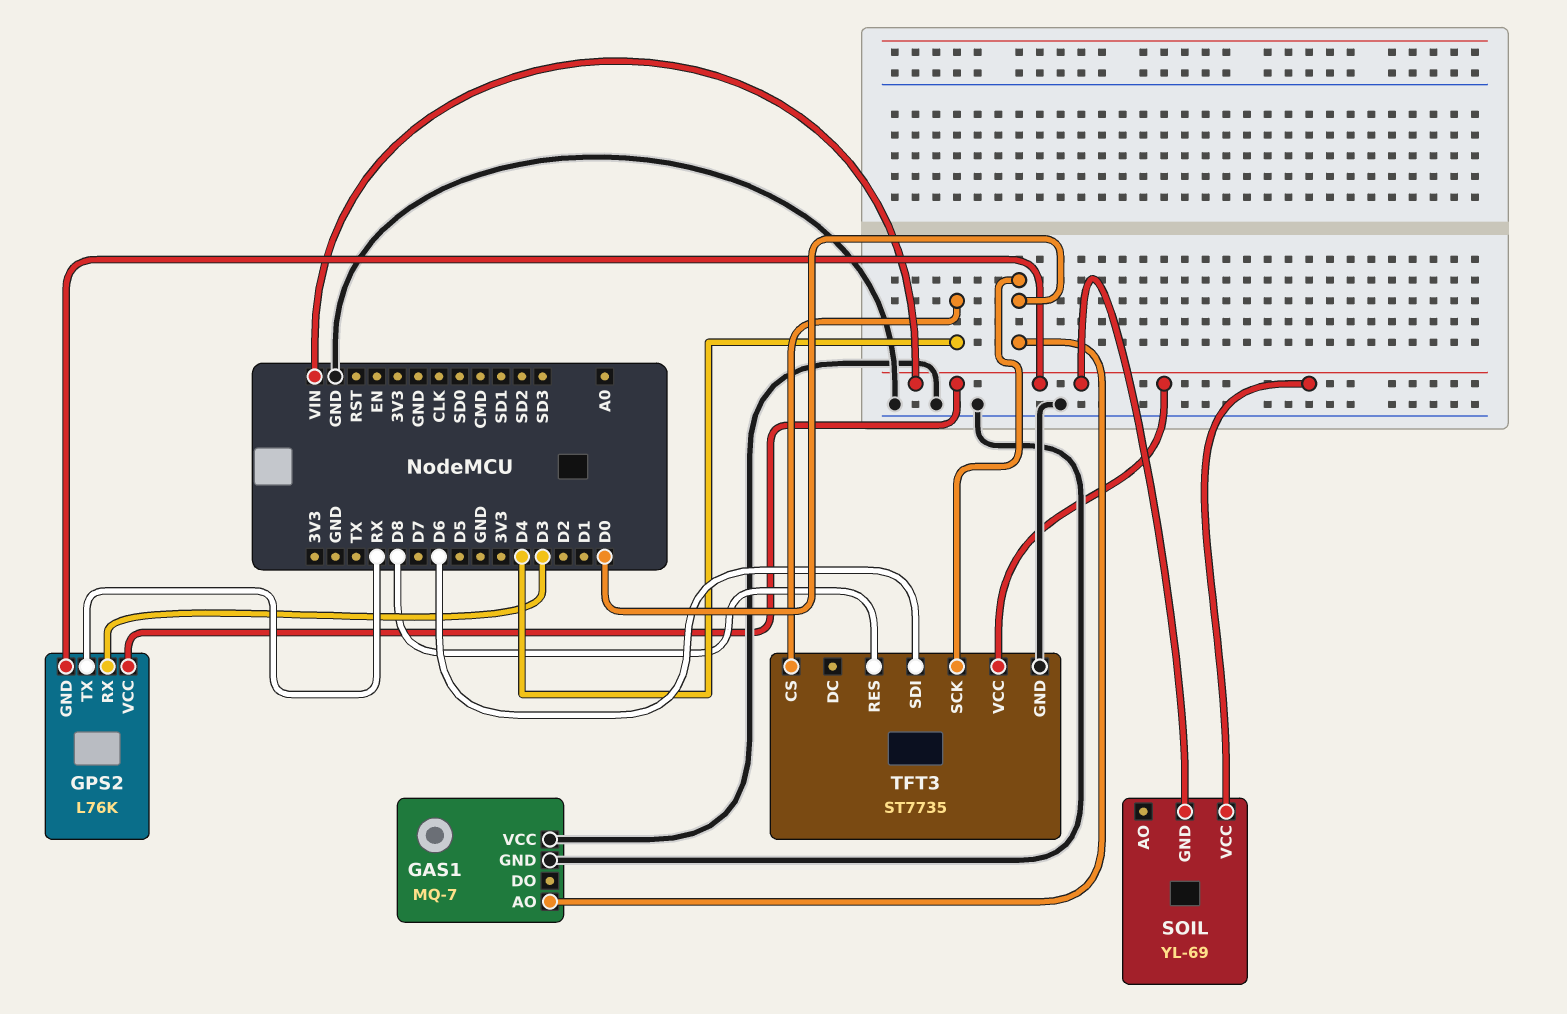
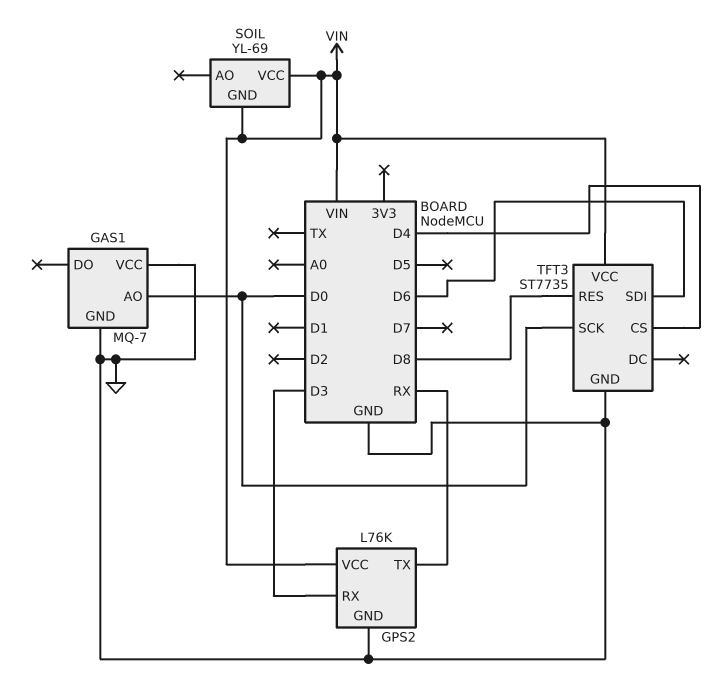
GPS2 pin GND: VIN -> GND

